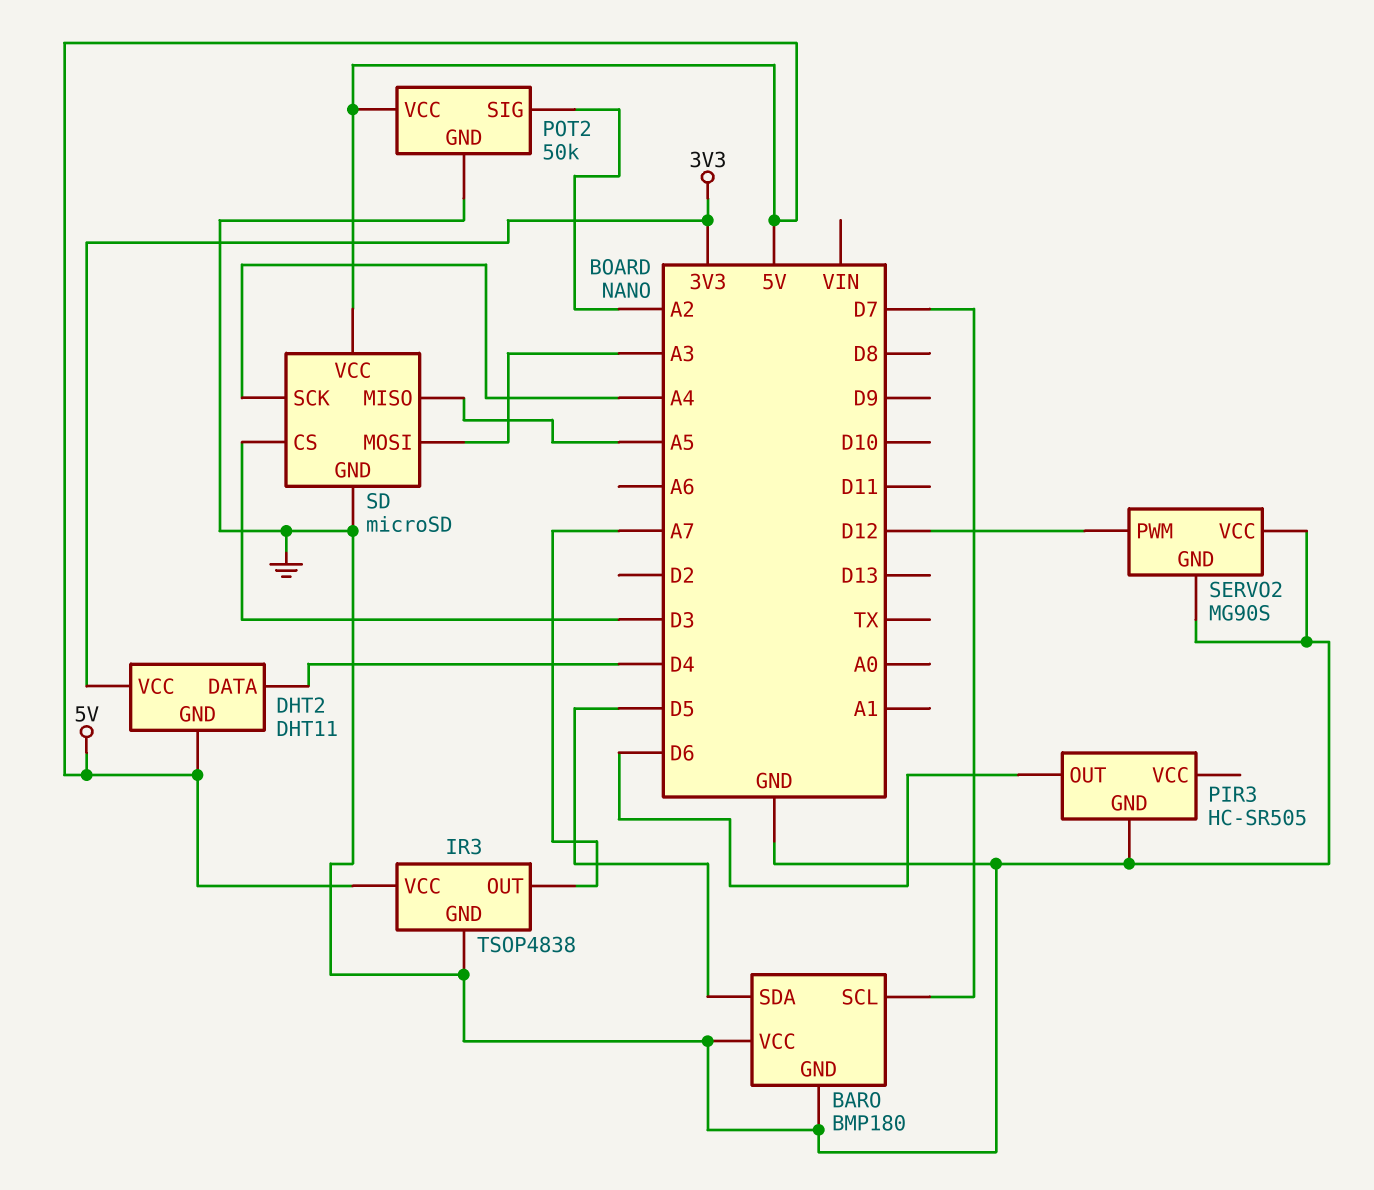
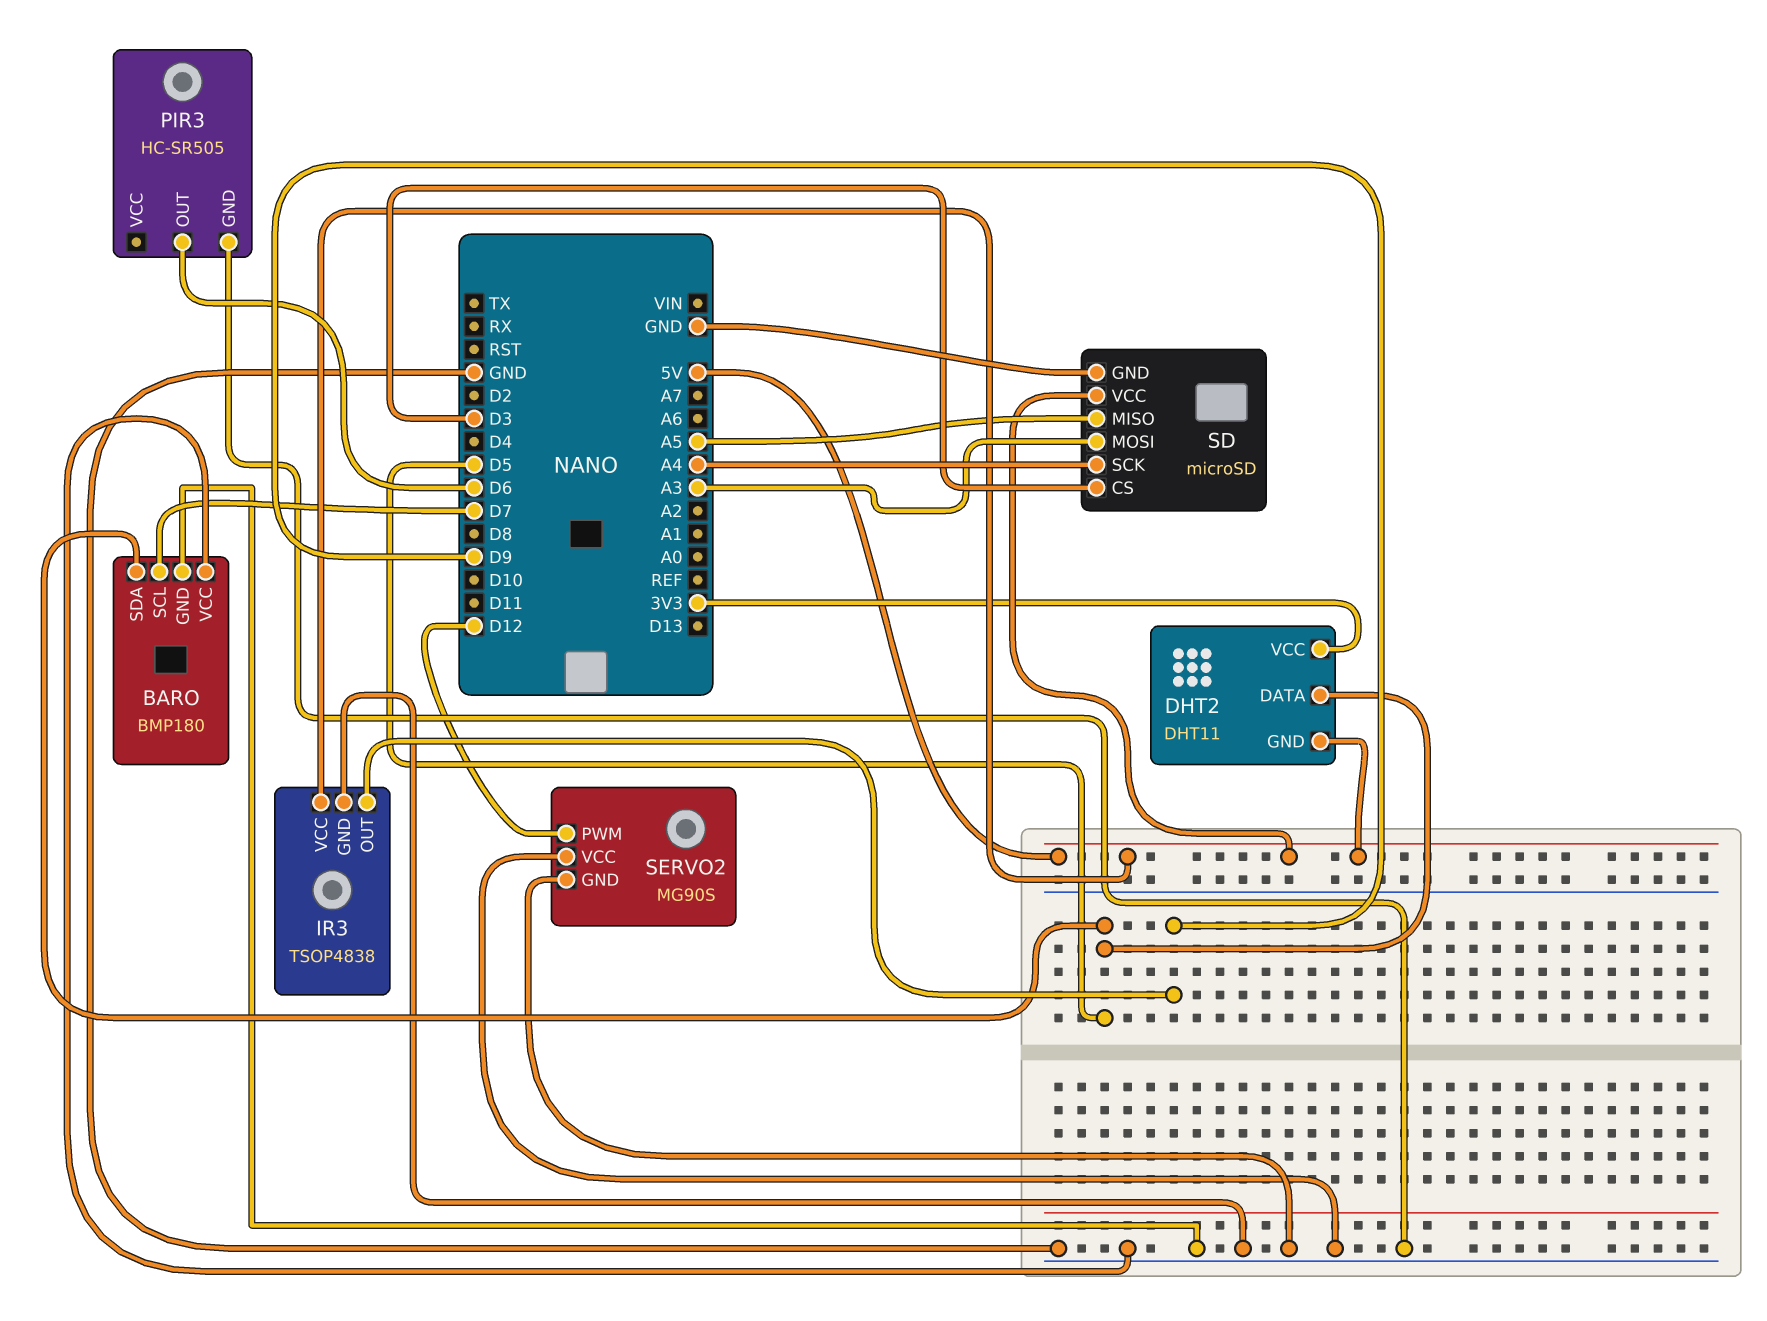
DHT2 pin DATA: D4 -> D5
IR3 pin OUT: A7 -> D9
POT2: 50k -> none
POT2 pin GND: GND -> none
POT2 pin SIG: A2 -> none
POT2 pin VCC: 5V -> none

